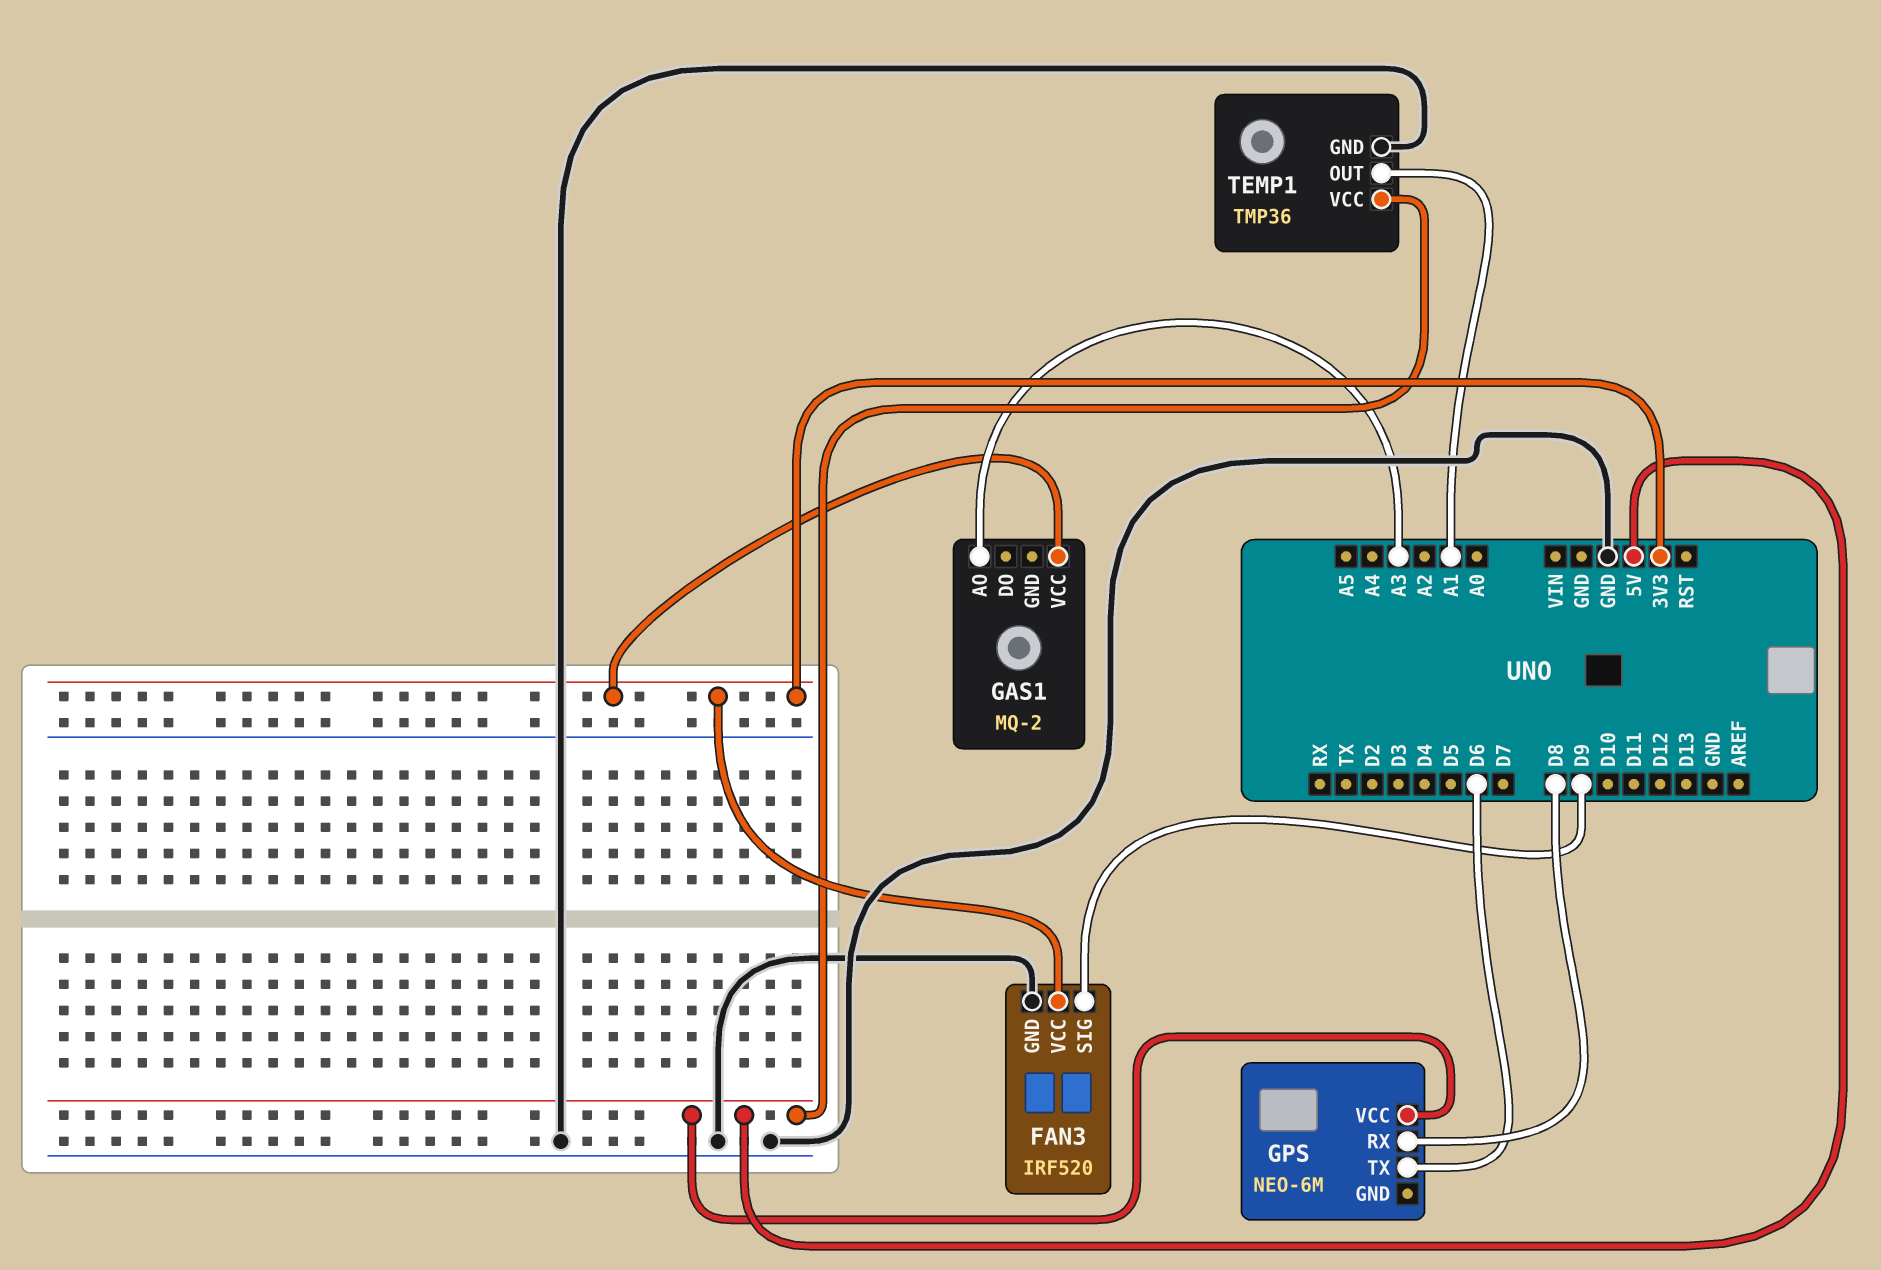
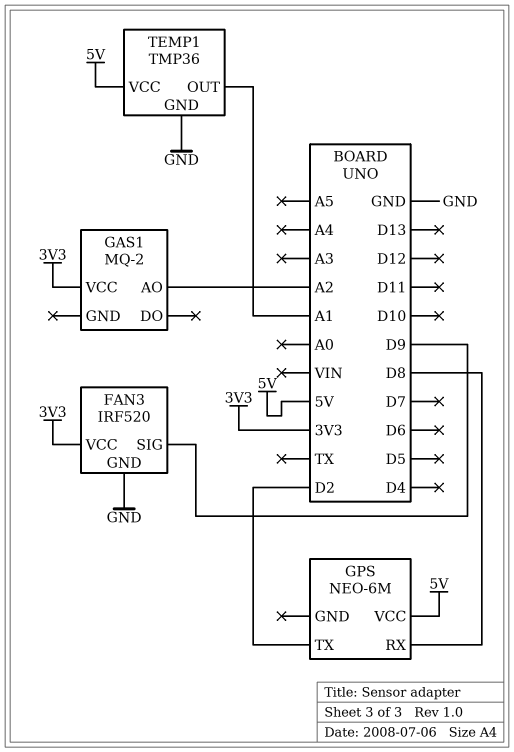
GAS1 pin AO: A3 -> A2
GPS pin TX: D6 -> D2

